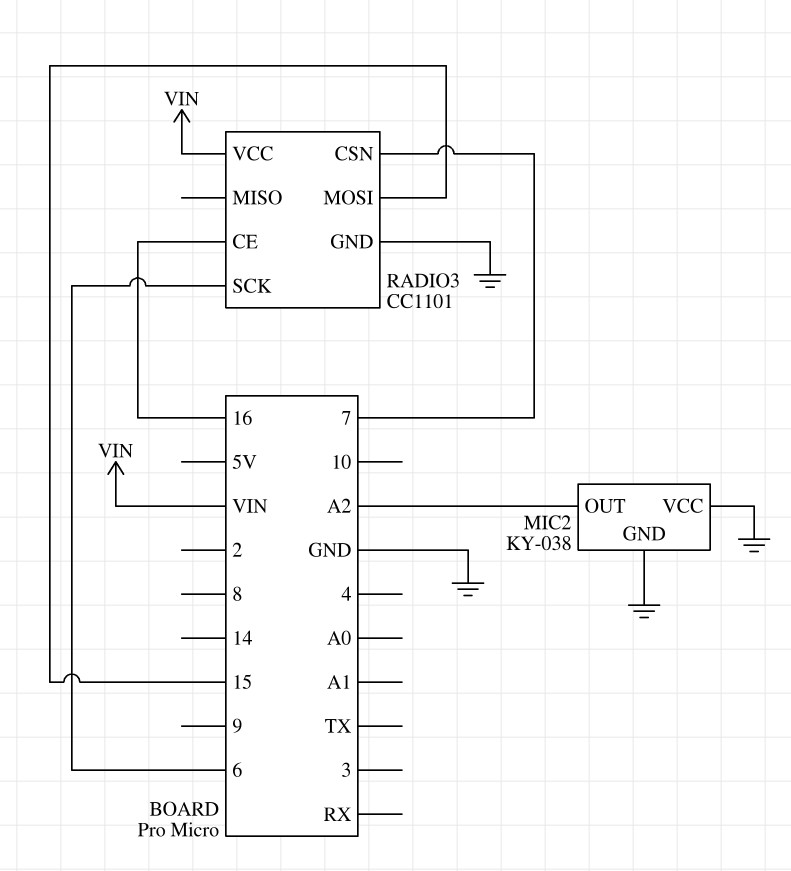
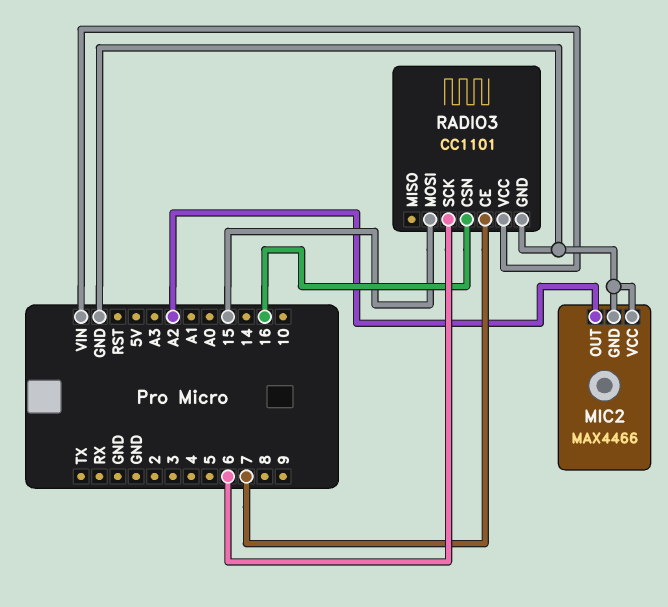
MIC2: KY-038 -> MAX4466
RADIO3 pin CE: 16 -> 7
RADIO3 pin CSN: 7 -> 16

